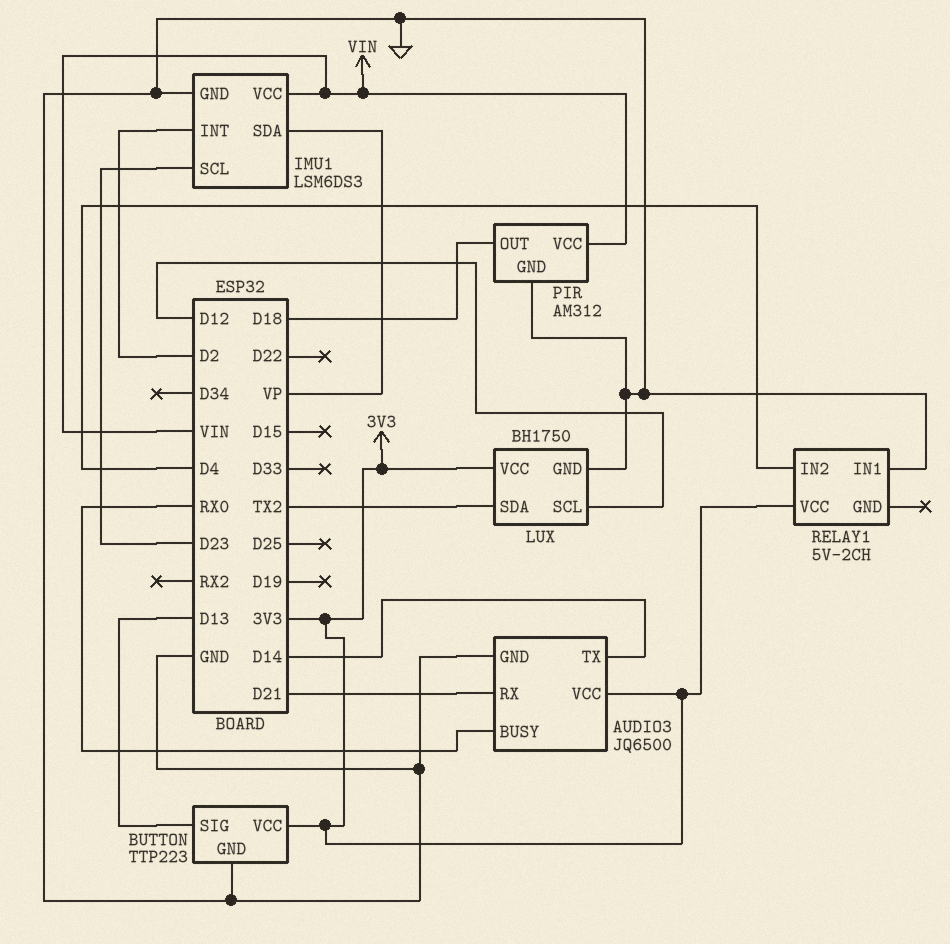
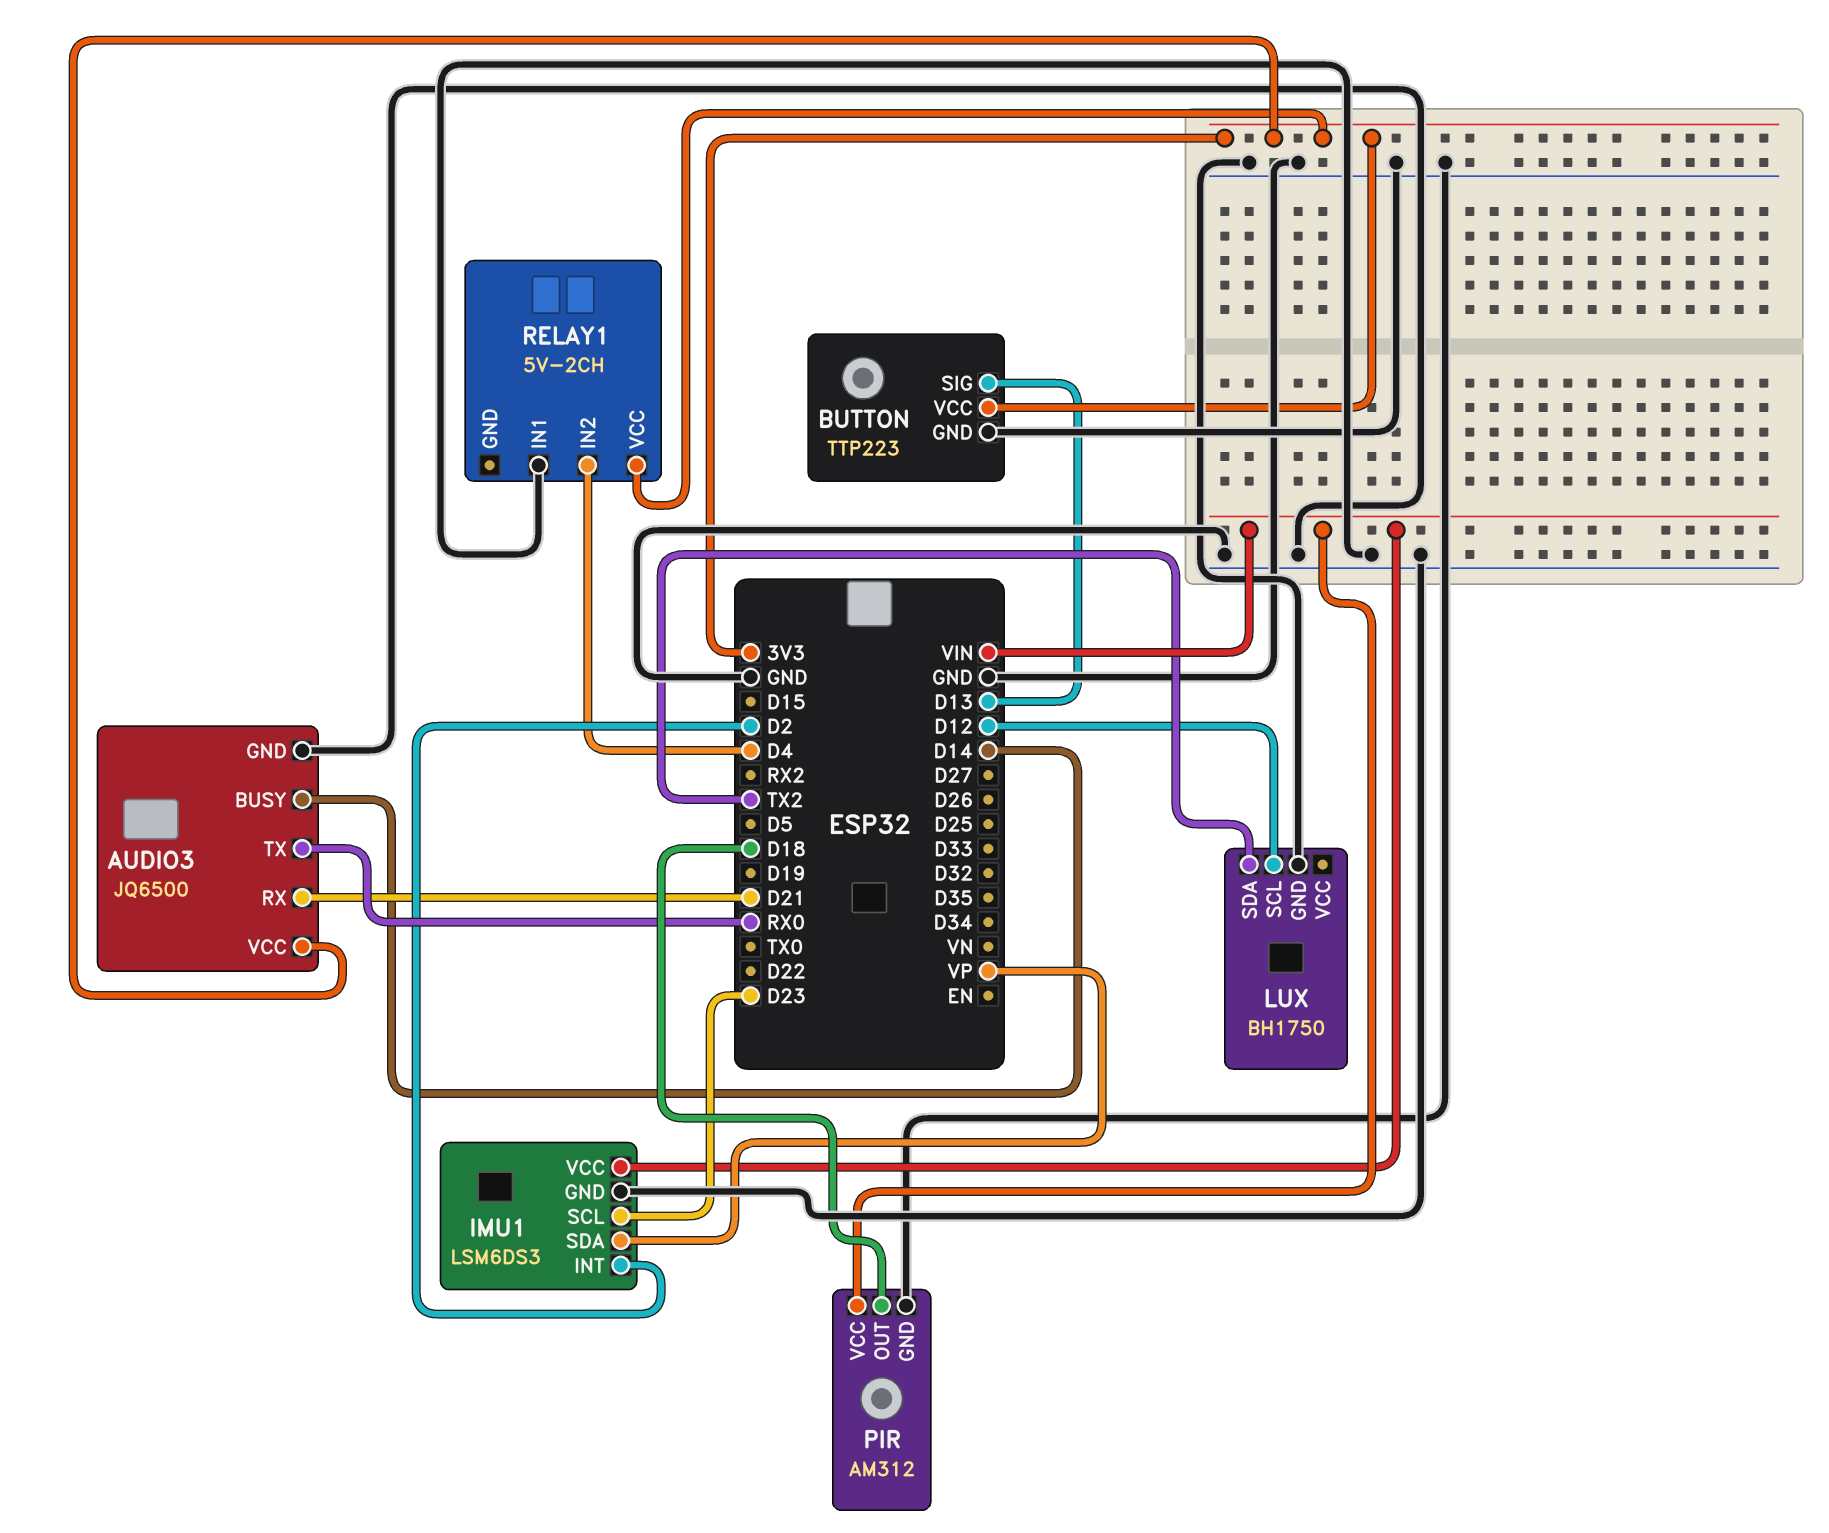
AUDIO3 pin BUSY: RX0 -> D14
AUDIO3 pin TX: D14 -> RX0
LUX pin VCC: 3V3 -> none

